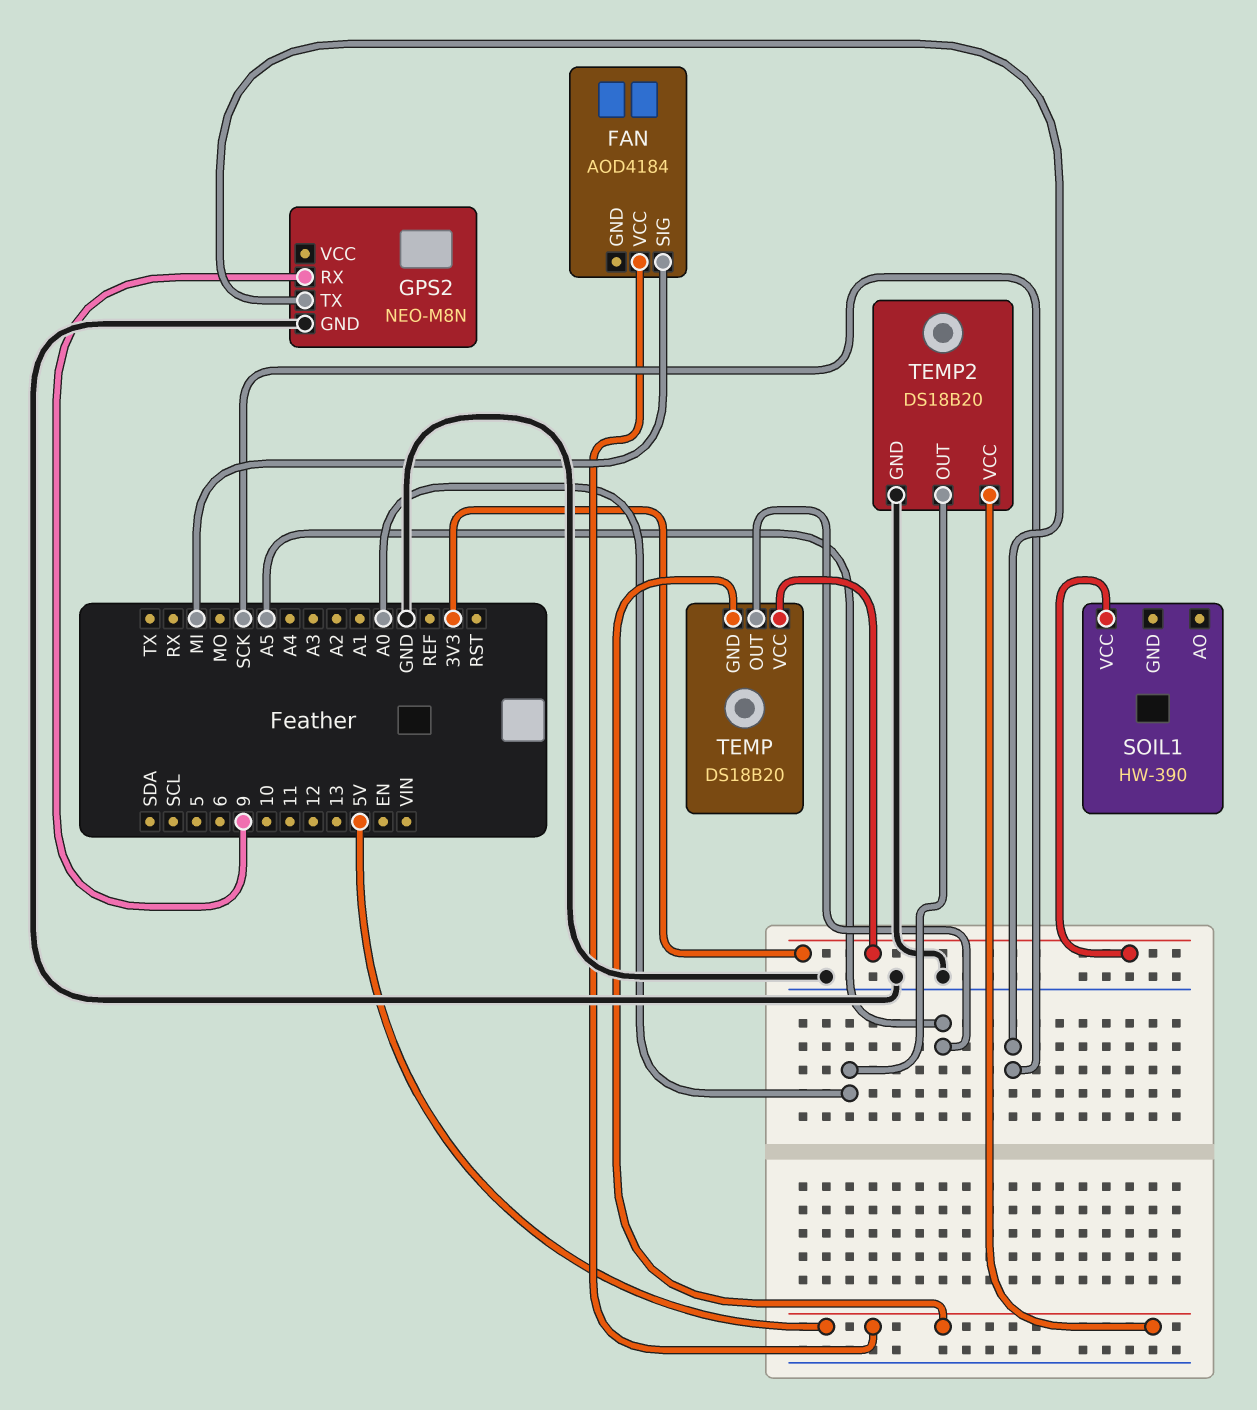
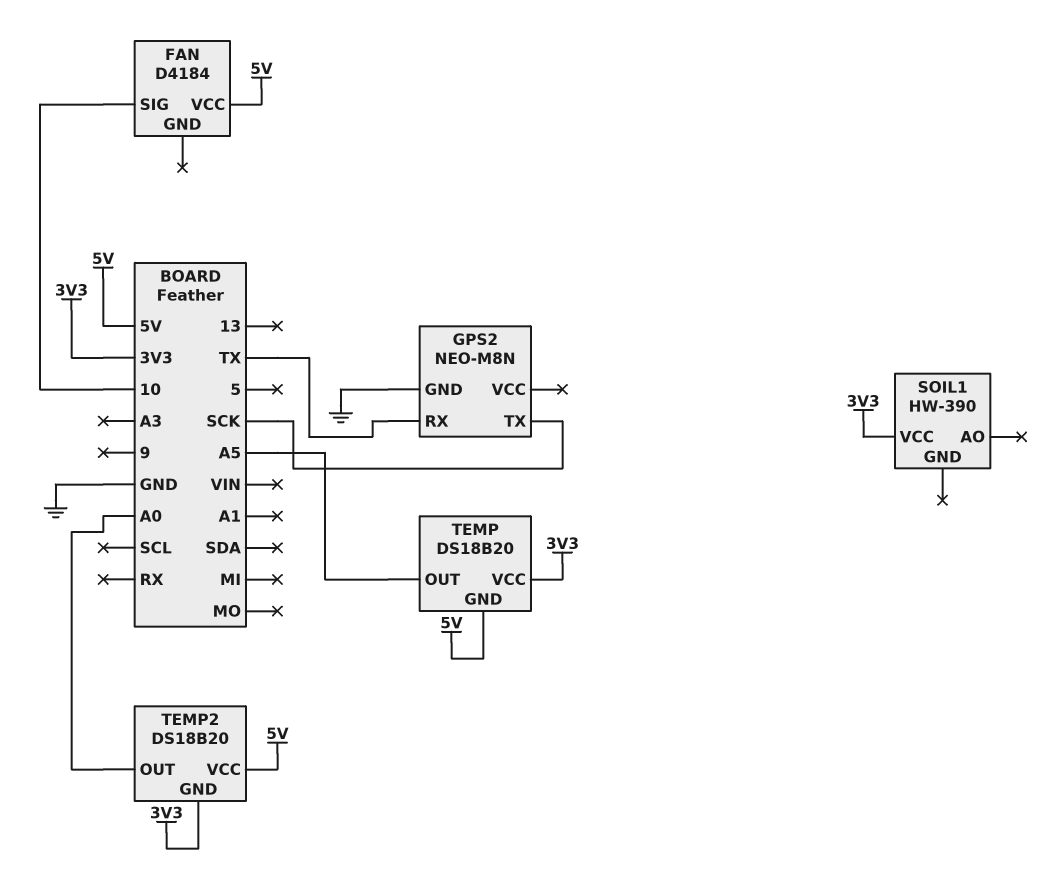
FAN: AOD4184 -> D4184
FAN pin SIG: MI -> 10
GPS2 pin RX: 9 -> TX
TEMP2 pin GND: GND -> 3V3

